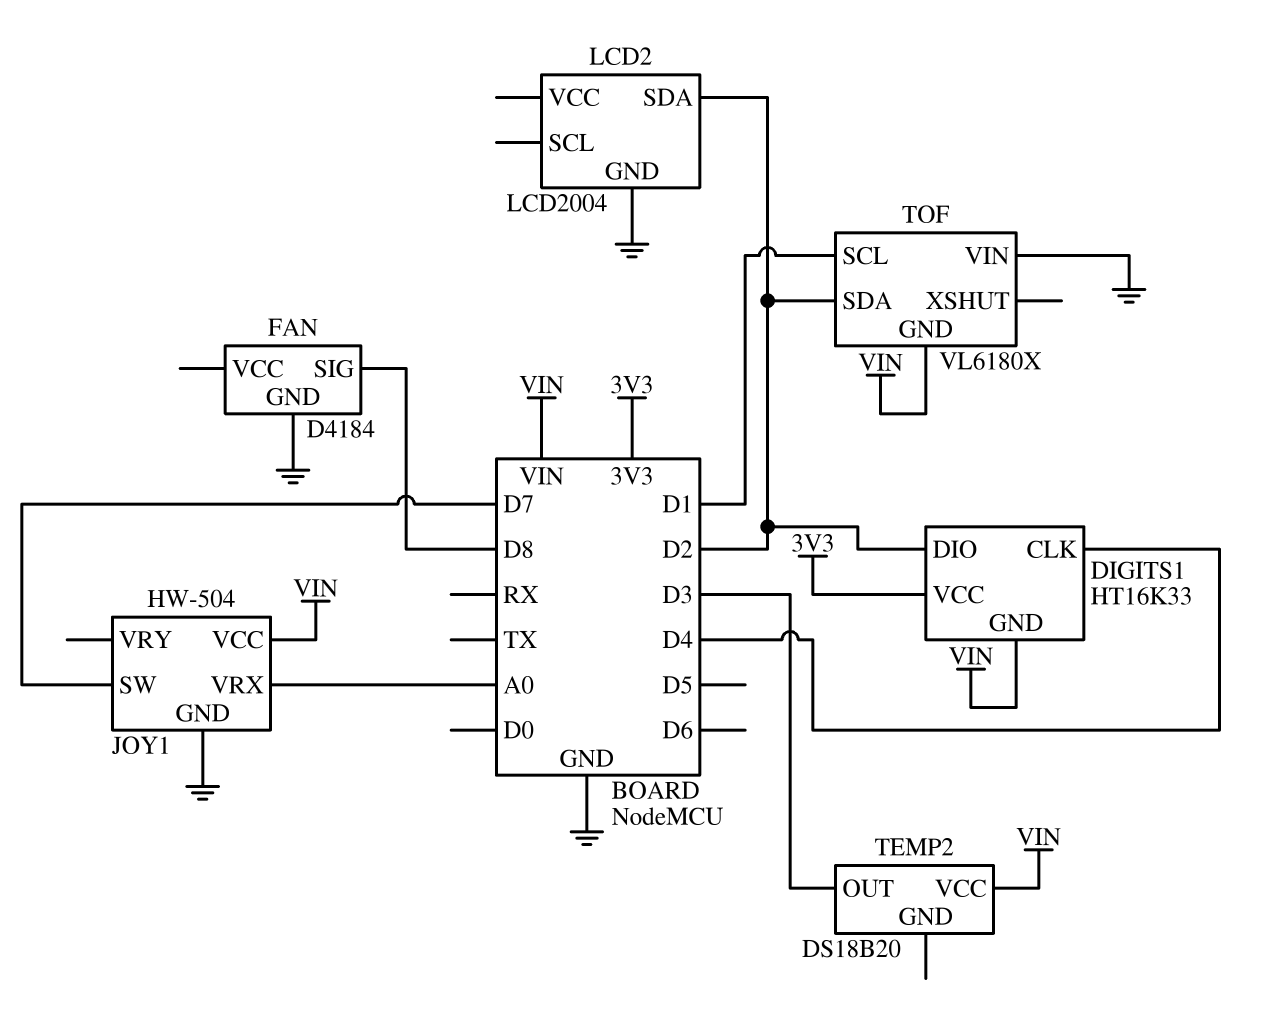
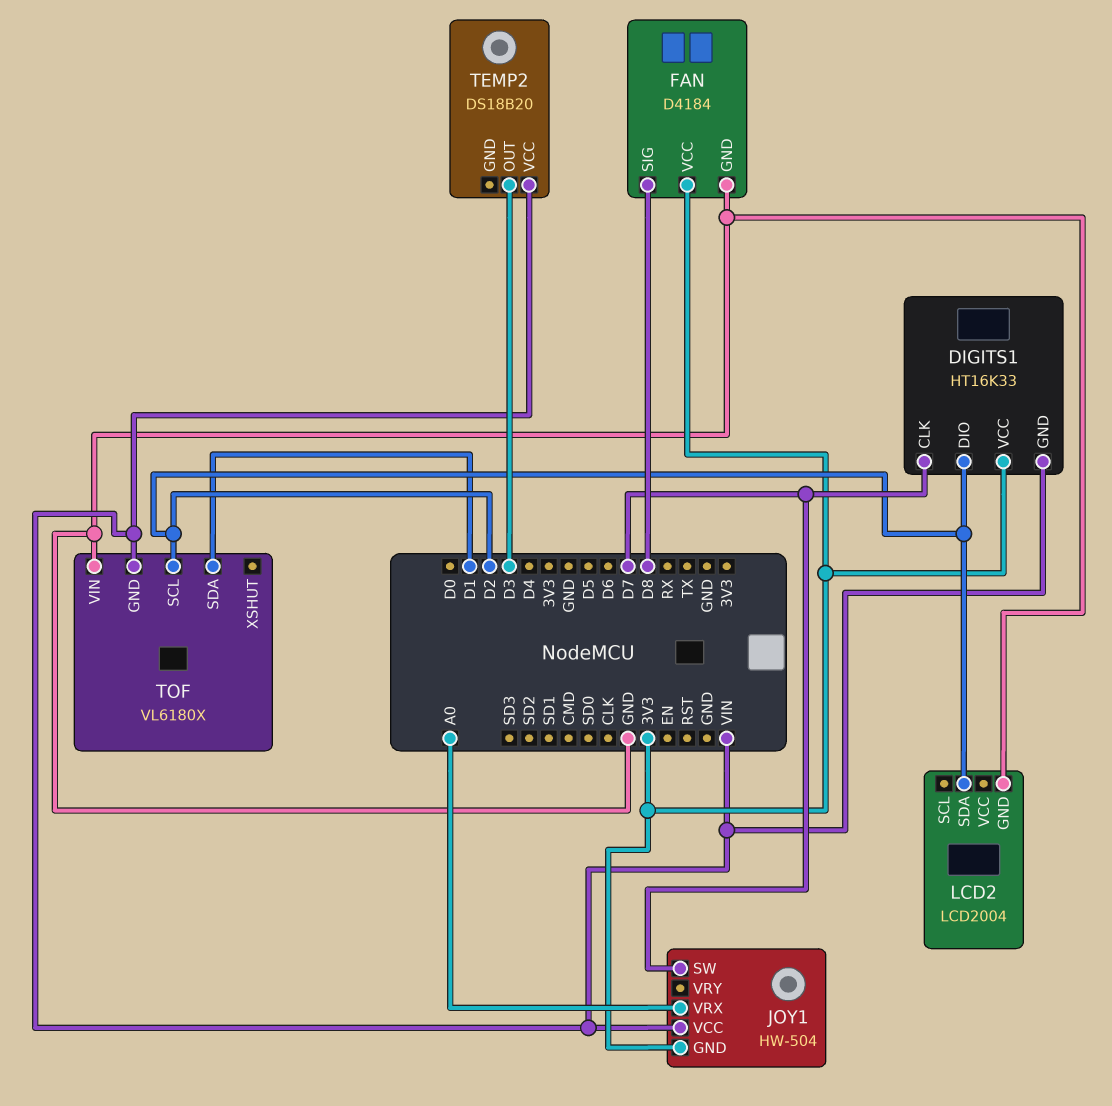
DIGITS1 pin CLK: D4 -> D7
FAN pin VCC: none -> 3V3
JOY1 pin GND: GND -> 3V3
TOF pin SCL: D1 -> D2
TOF pin SDA: D2 -> D1

